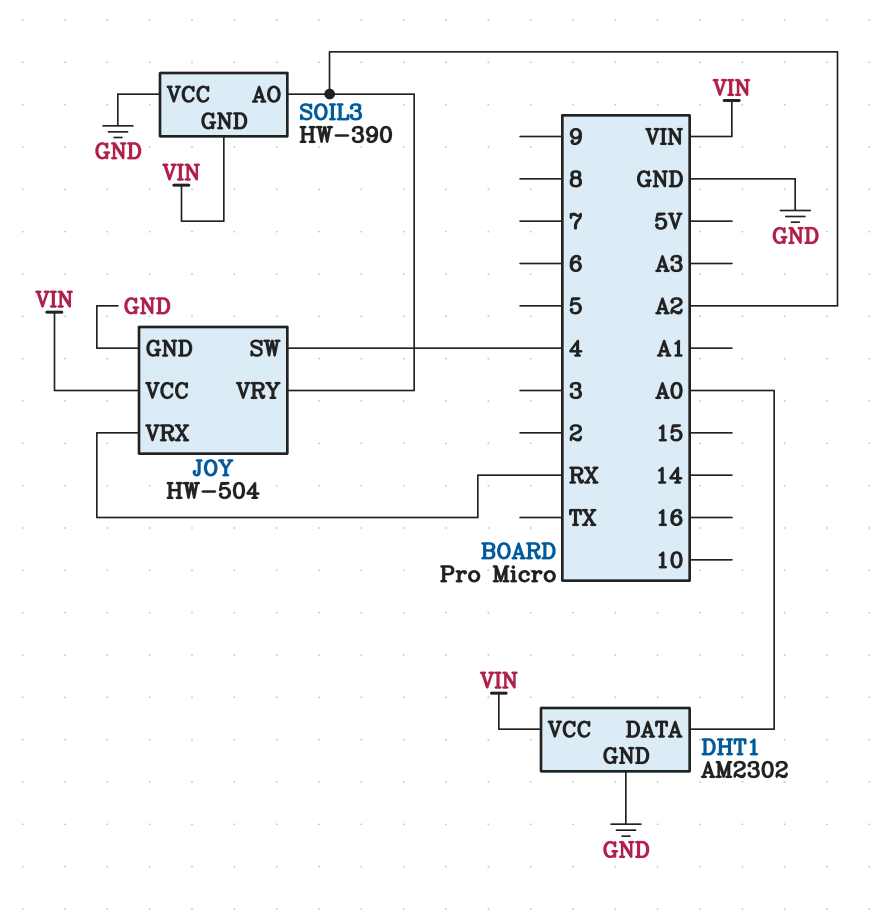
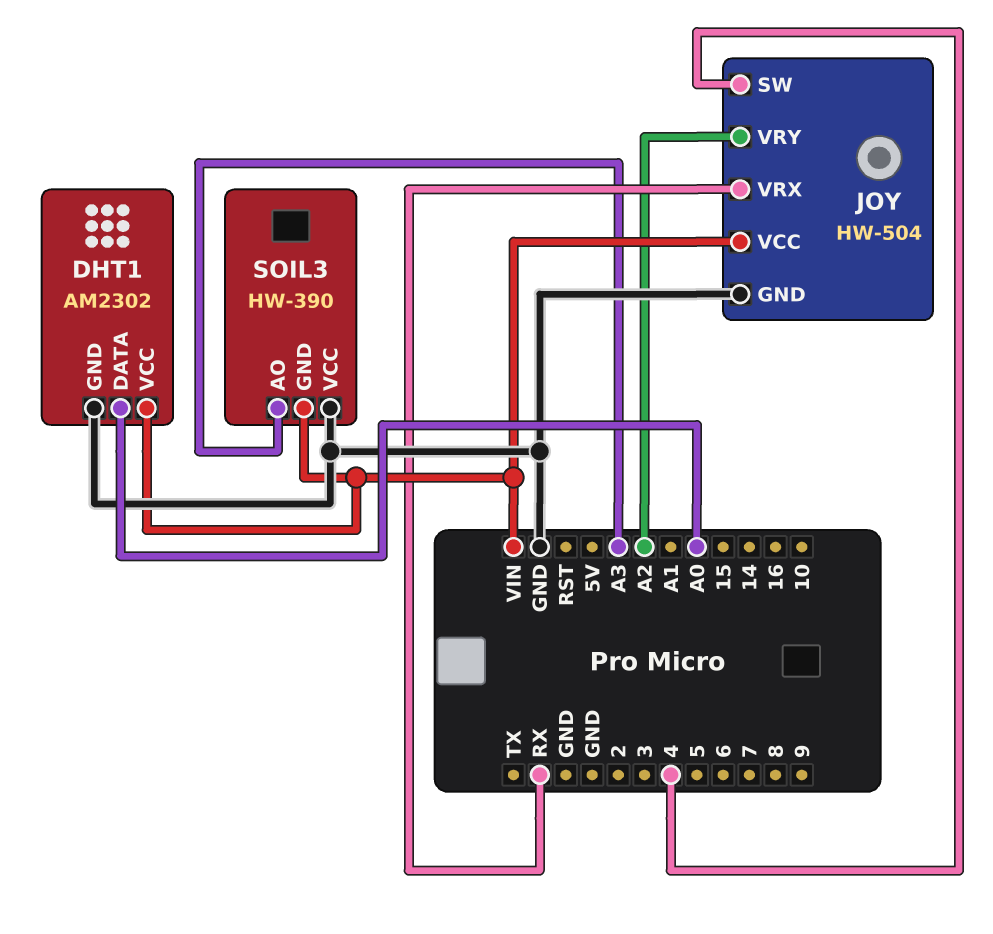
SOIL3 pin AO: A2 -> A3

